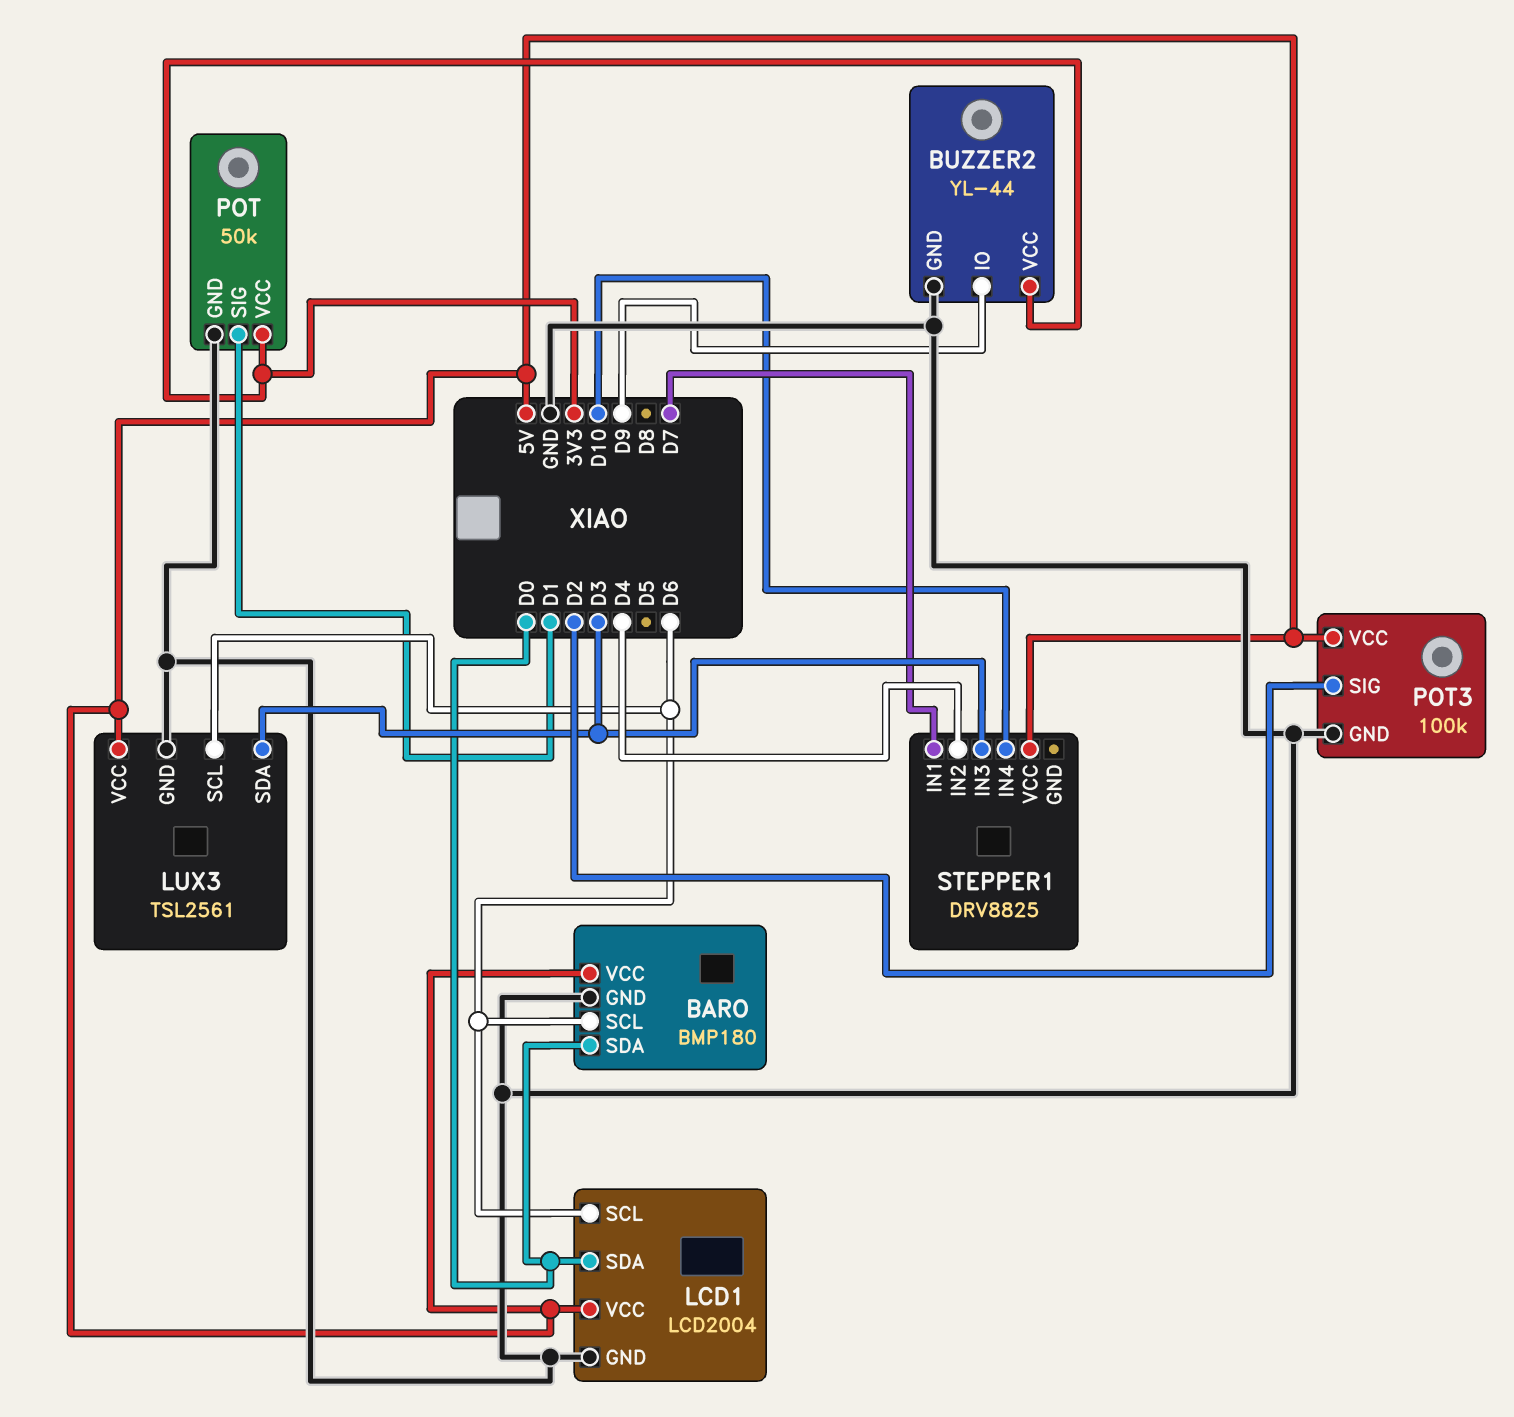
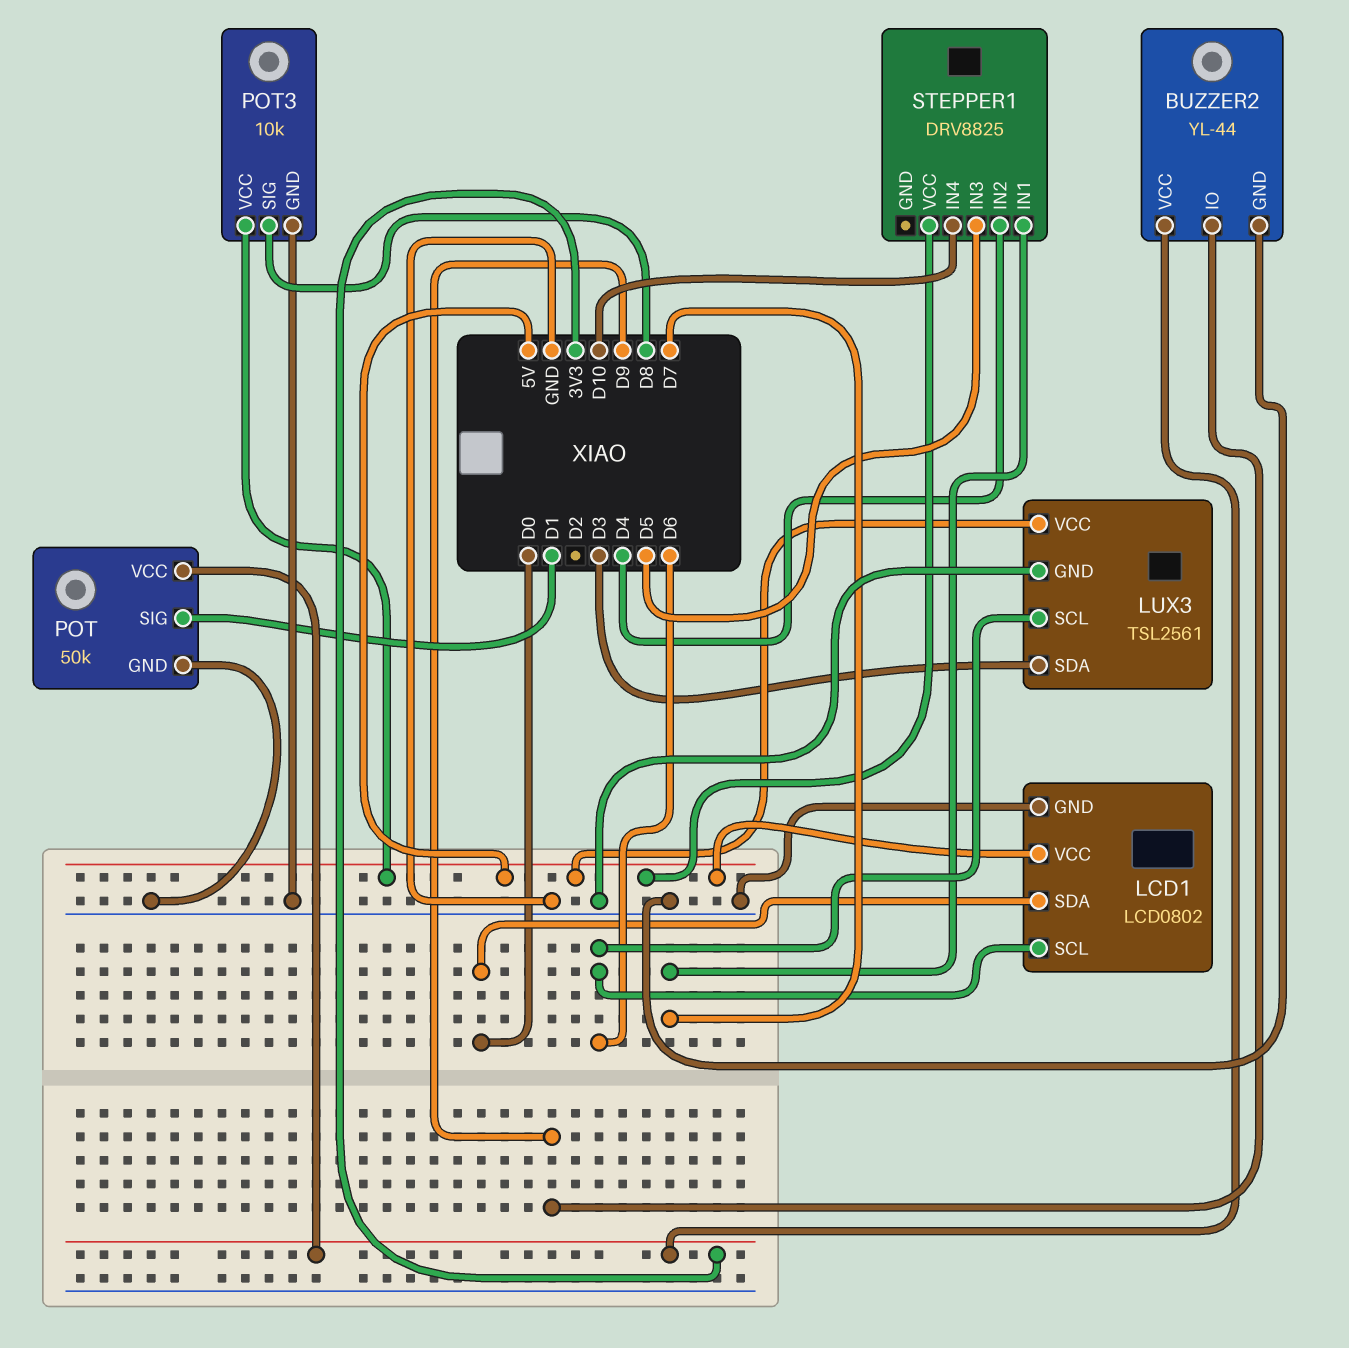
BARO: BMP180 -> none
BARO pin GND: GND -> none
BARO pin SCL: D6 -> none
BARO pin SDA: D0 -> none
BARO pin VCC: 5V -> none
LCD1: LCD2004 -> LCD0802
POT3: 100k -> 10k
POT3 pin SIG: D2 -> D8
STEPPER1 pin IN3: D3 -> D5

